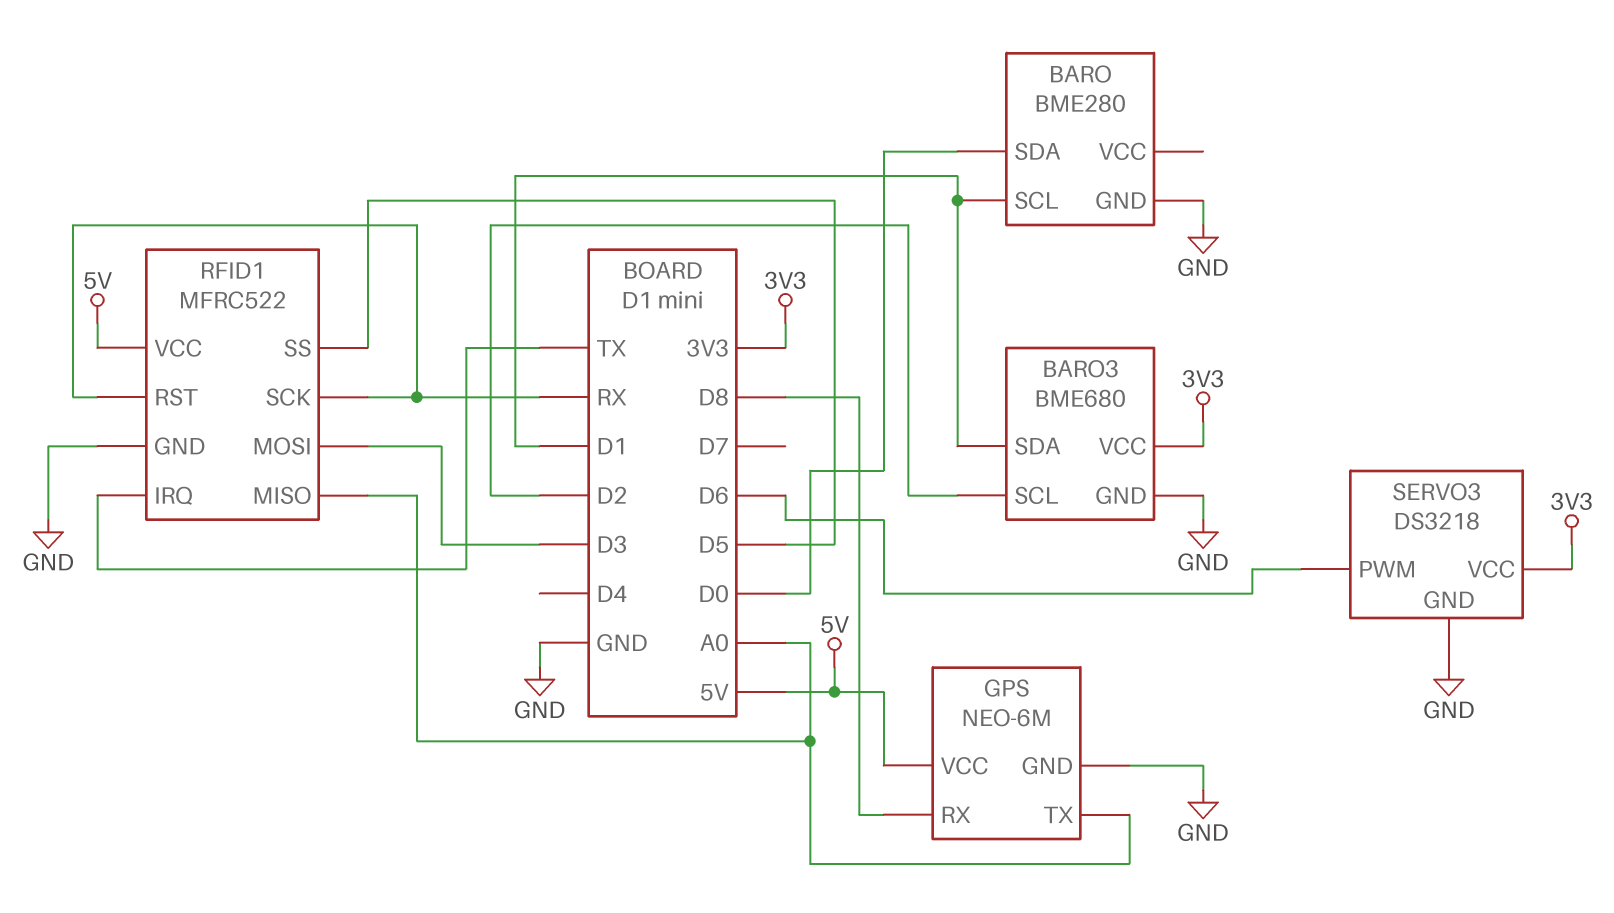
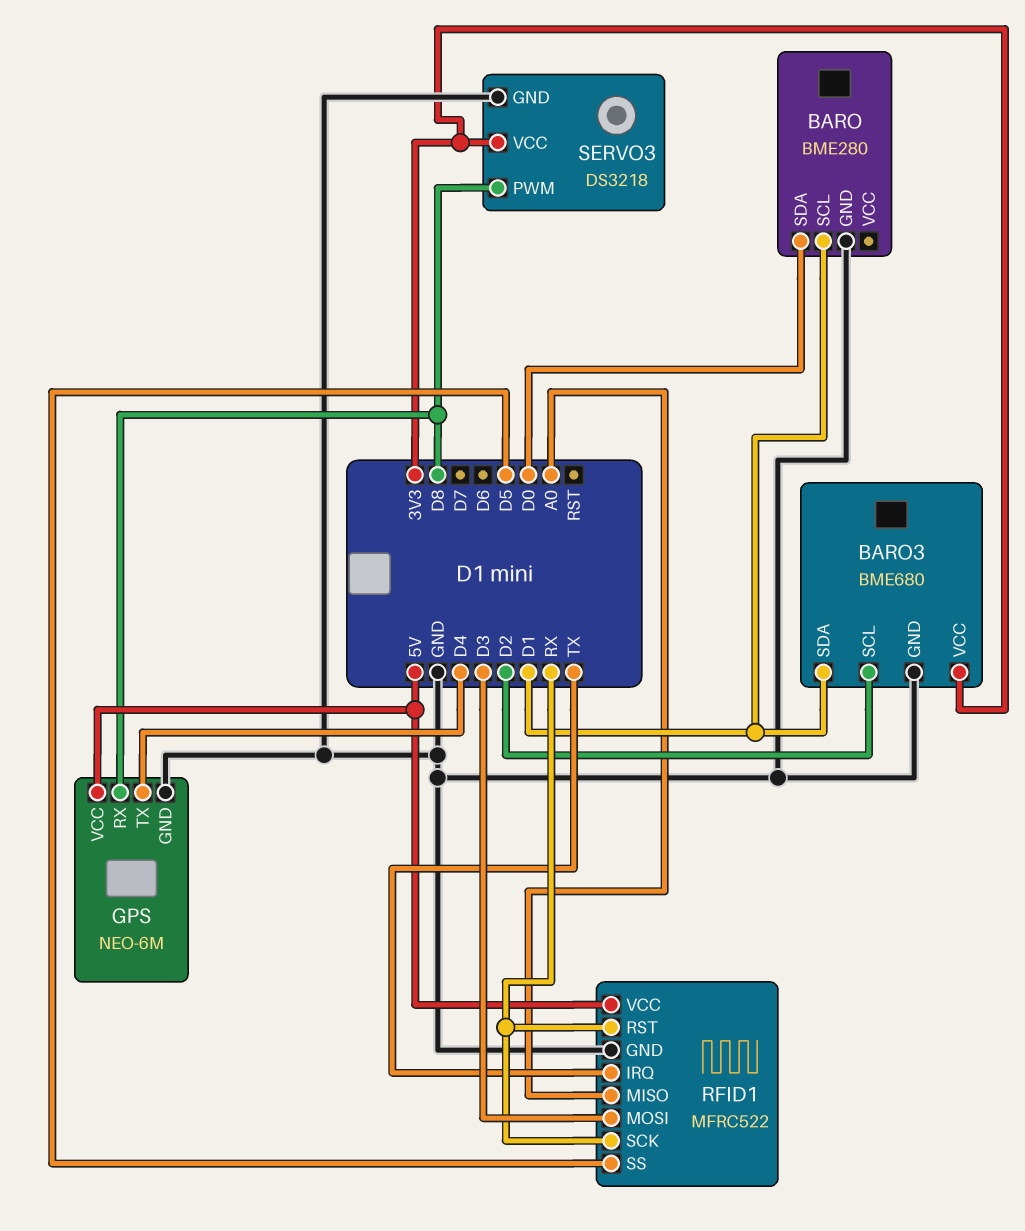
GPS pin TX: A0 -> D4
SERVO3 pin PWM: D6 -> D8

